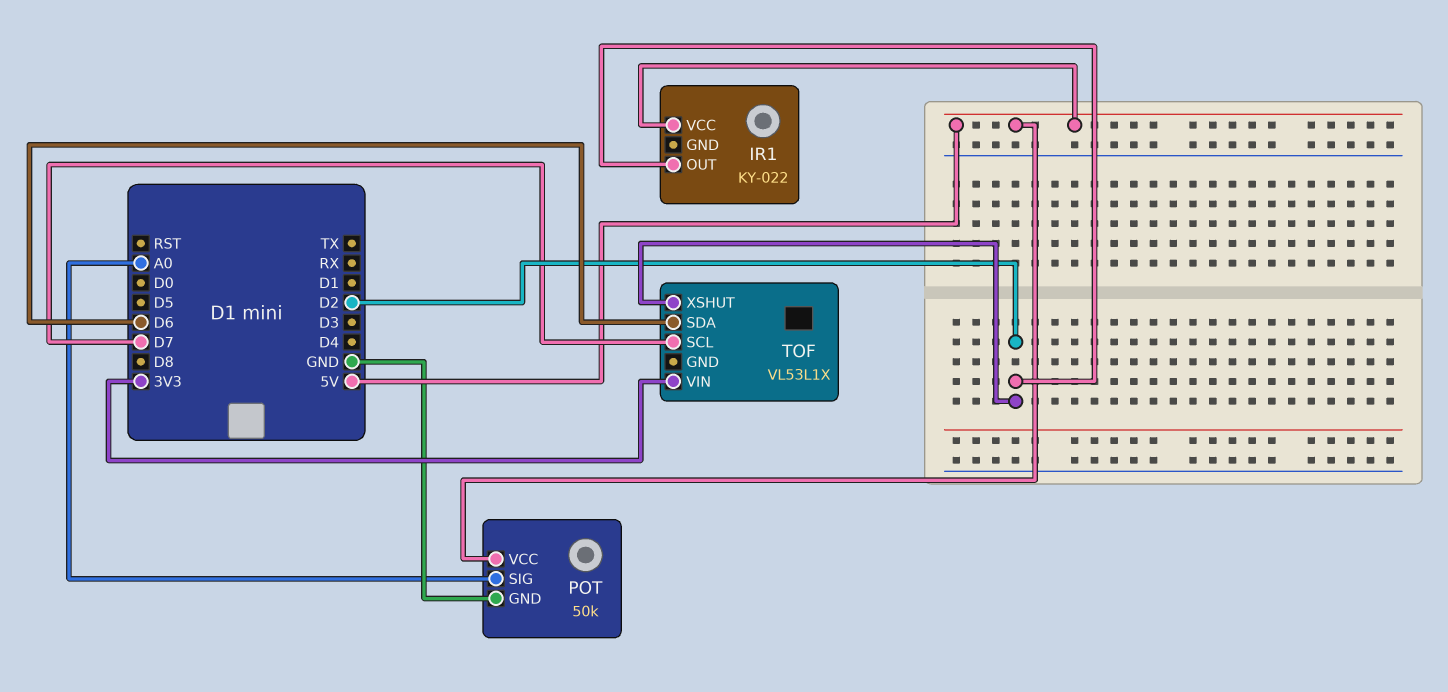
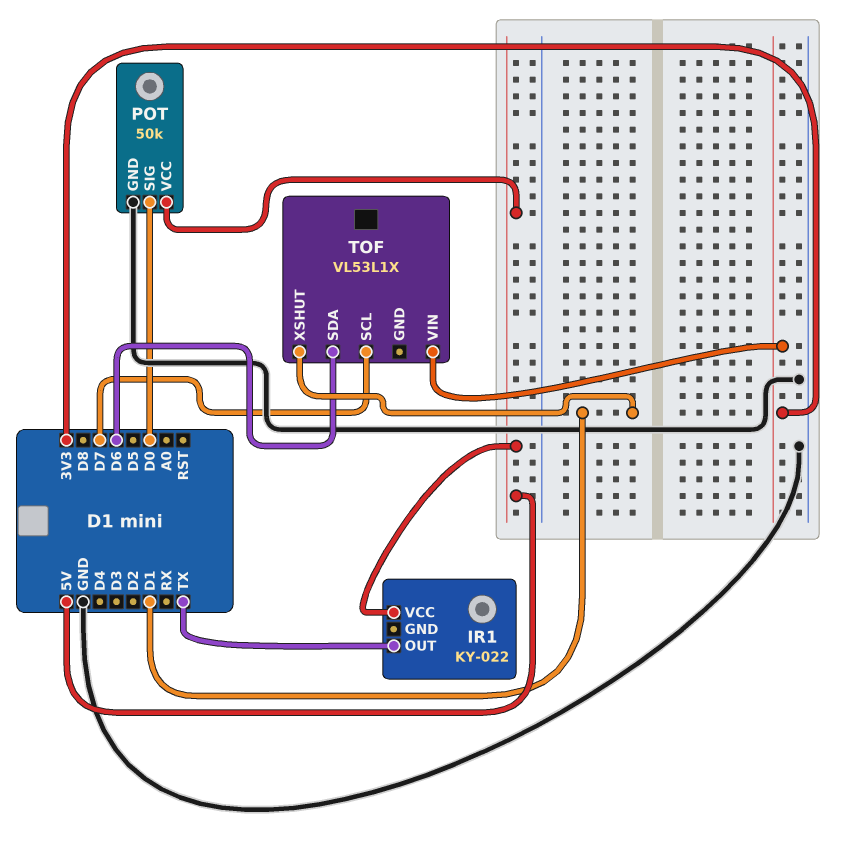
IR1 pin OUT: D2 -> TX
POT pin SIG: A0 -> D0
TOF pin XSHUT: D2 -> D1

